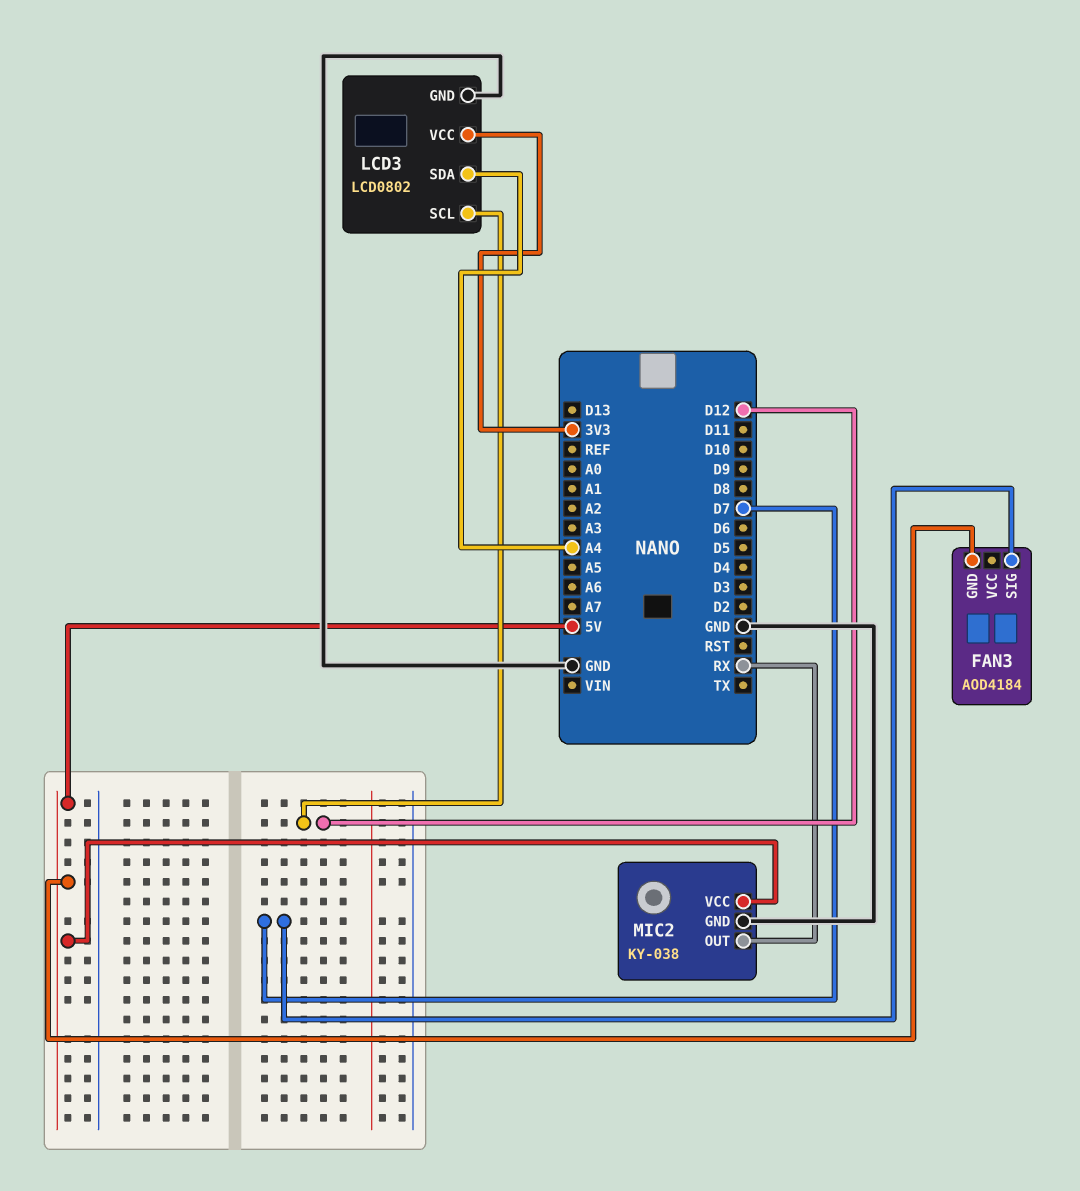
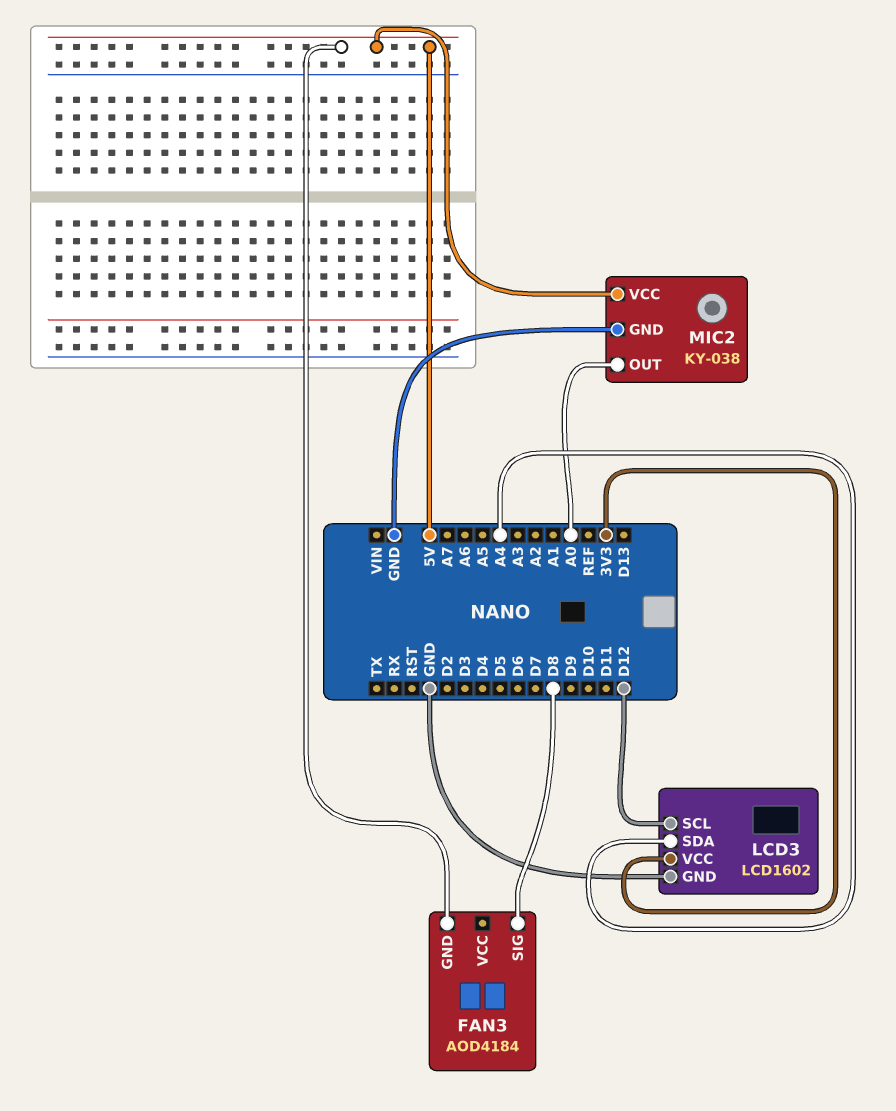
FAN3 pin SIG: D7 -> D8
LCD3: LCD0802 -> LCD1602
MIC2 pin OUT: RX -> A0

